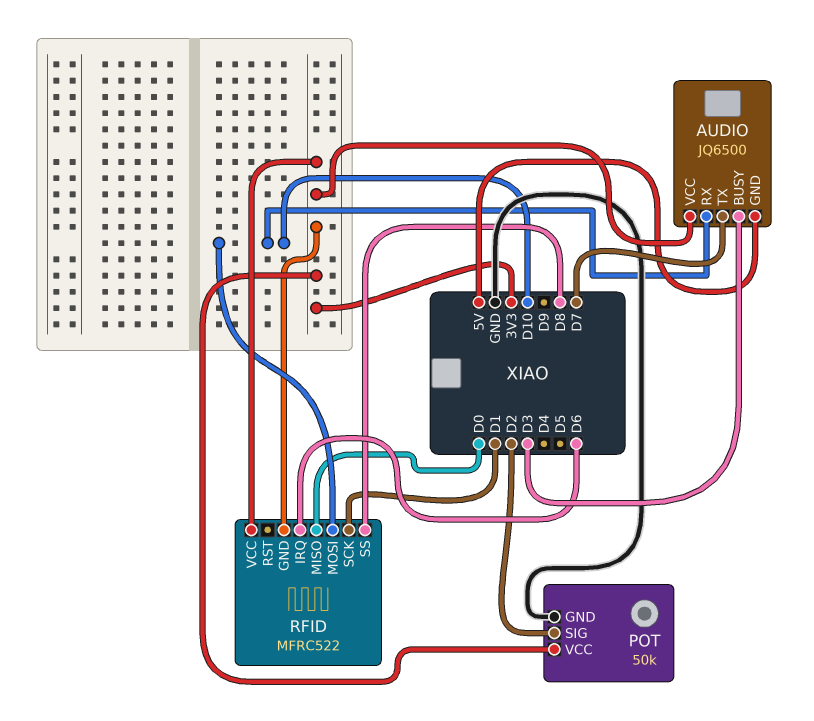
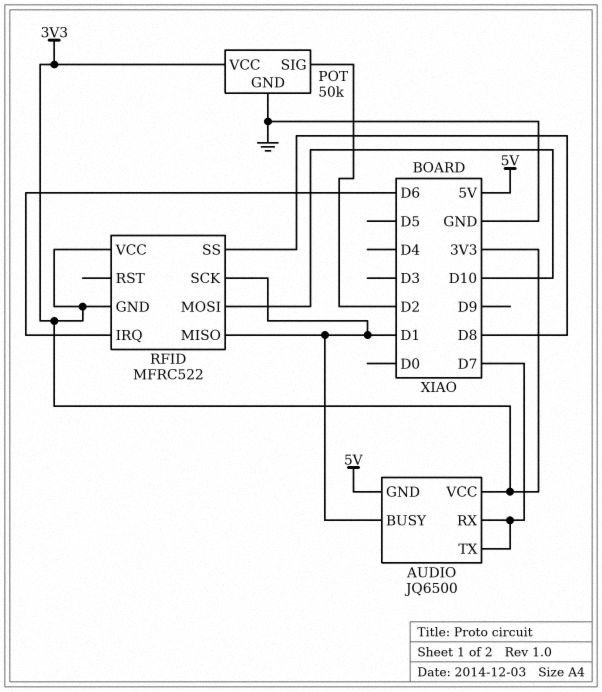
AUDIO pin BUSY: D3 -> D1
AUDIO pin RX: D10 -> D7
RFID pin MISO: D0 -> D1

